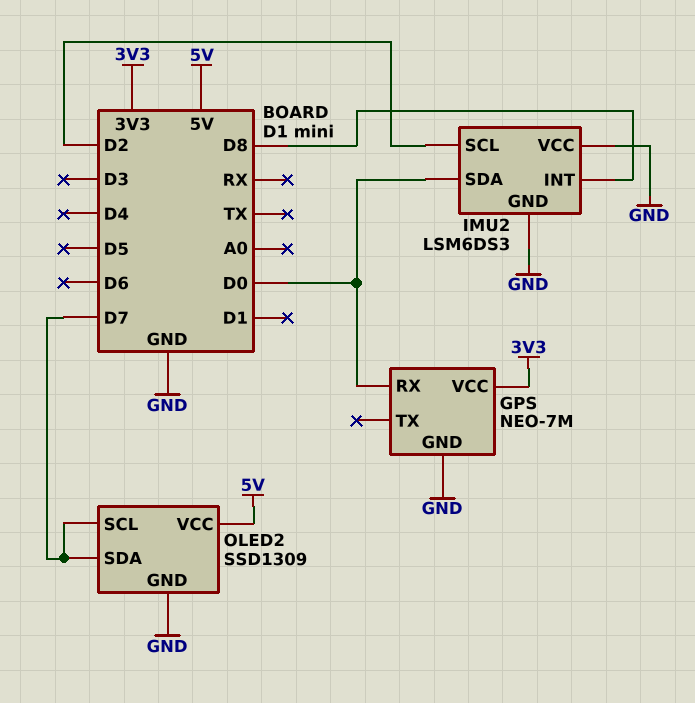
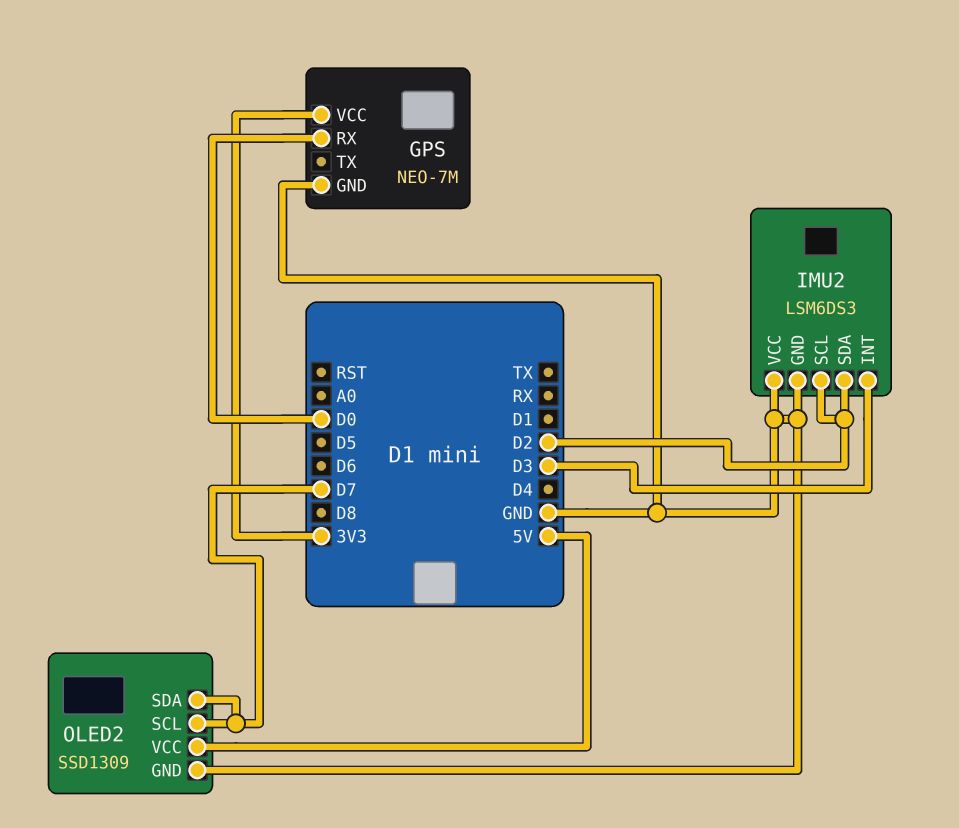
IMU2 pin INT: D8 -> D3
IMU2 pin SDA: D0 -> D2

